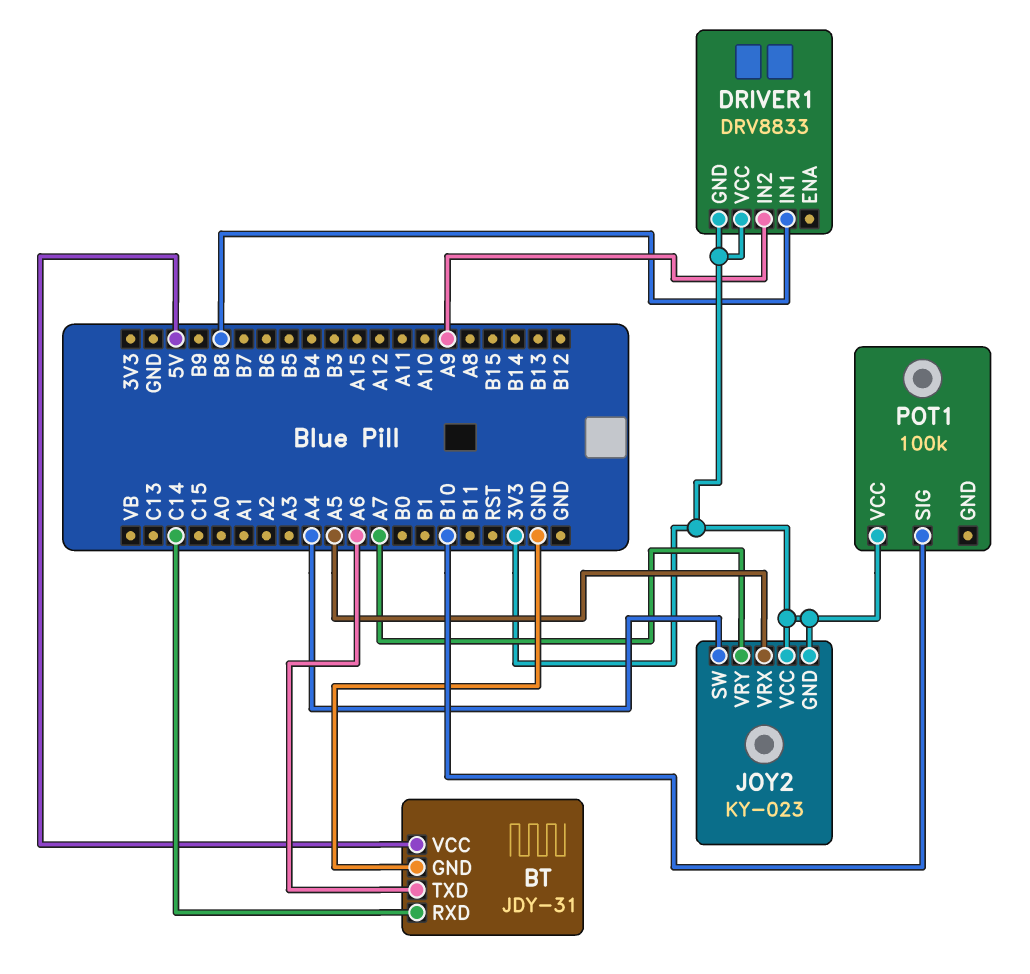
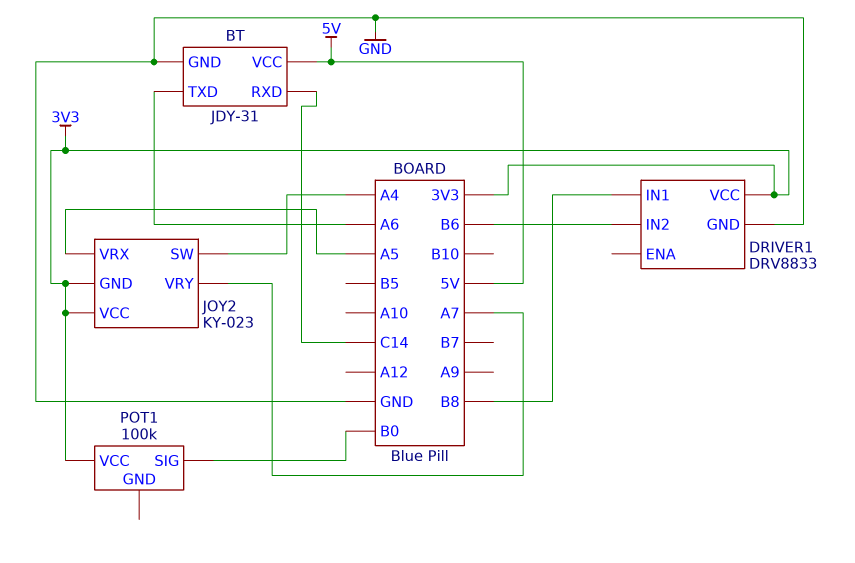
DRIVER1 pin GND: 3V3 -> GND
DRIVER1 pin IN2: A9 -> B6
POT1 pin SIG: B10 -> B0

